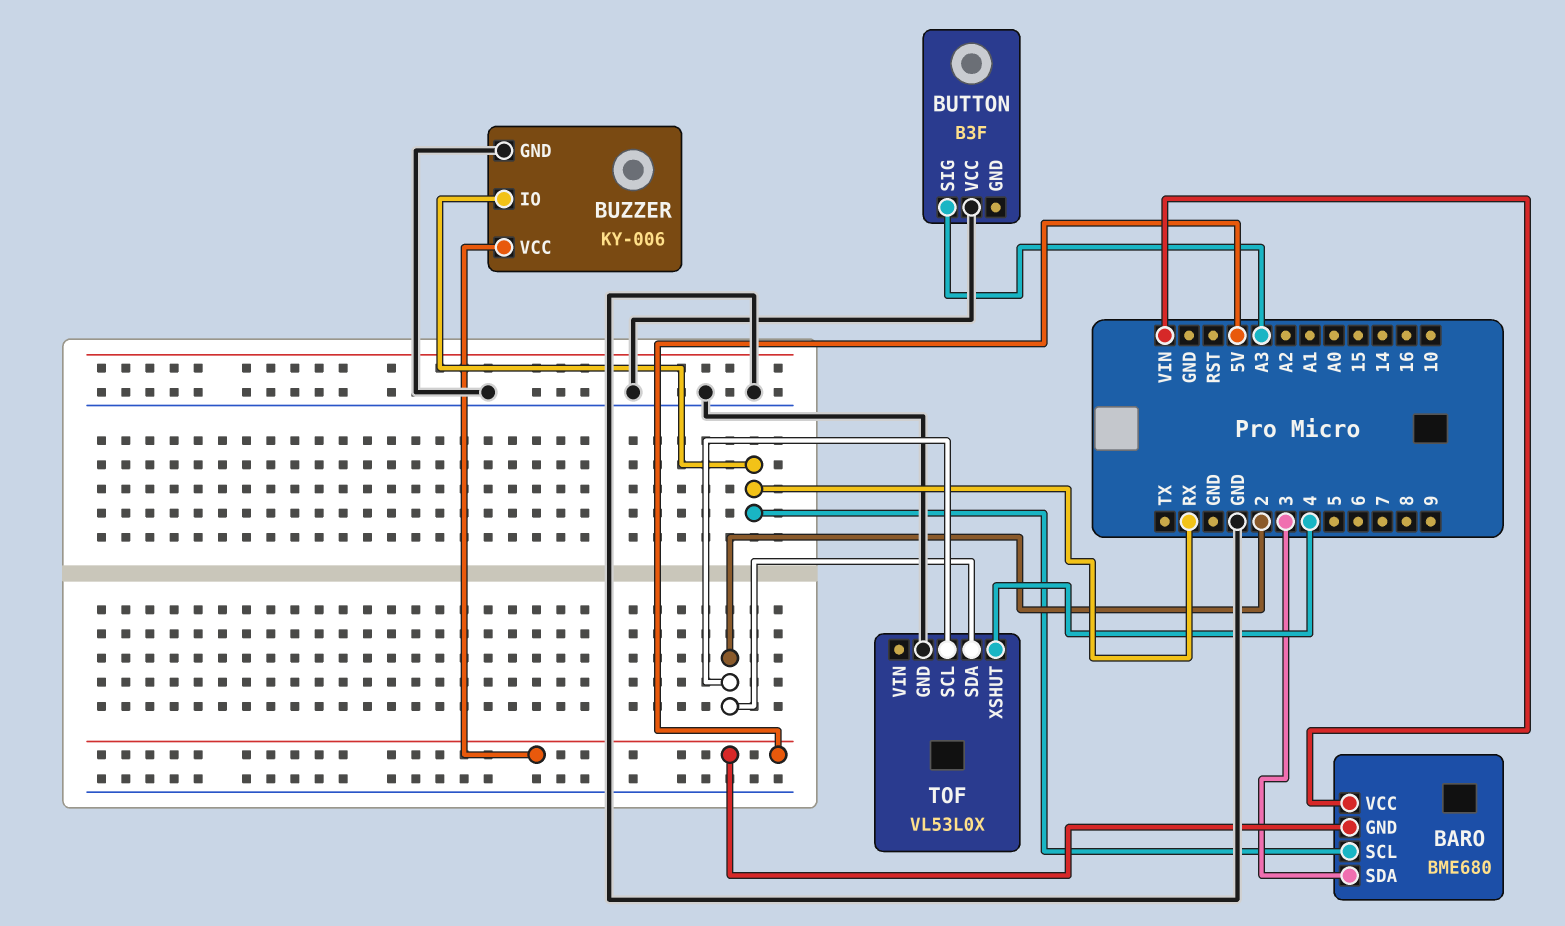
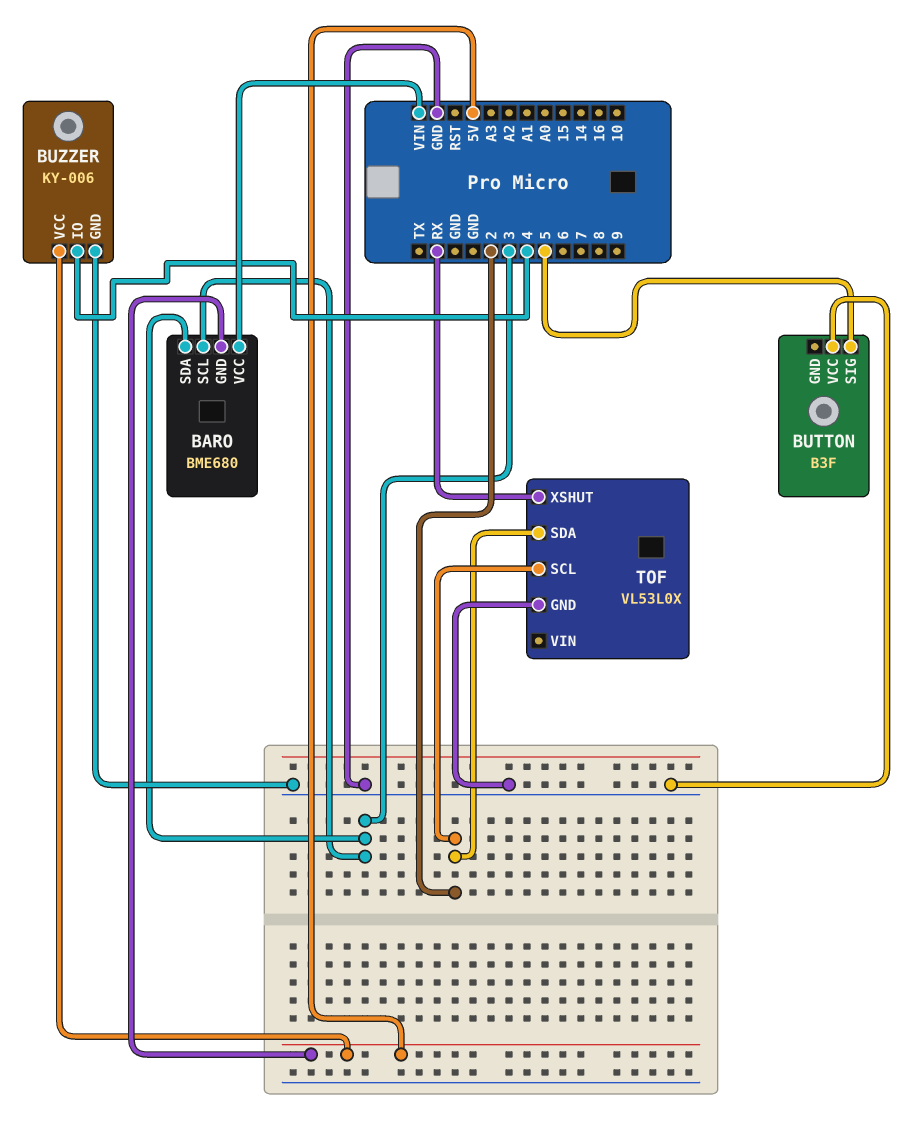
BARO pin SCL: RX -> 3
BUTTON pin SIG: A3 -> 5
BUZZER pin IO: RX -> 4
TOF pin XSHUT: 4 -> RX

